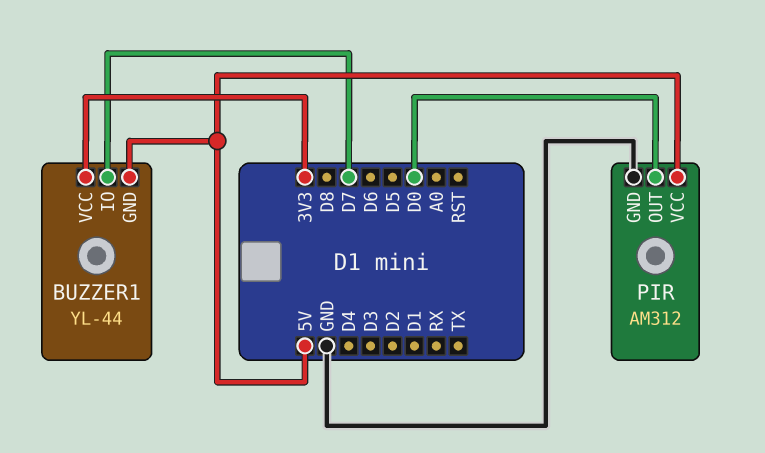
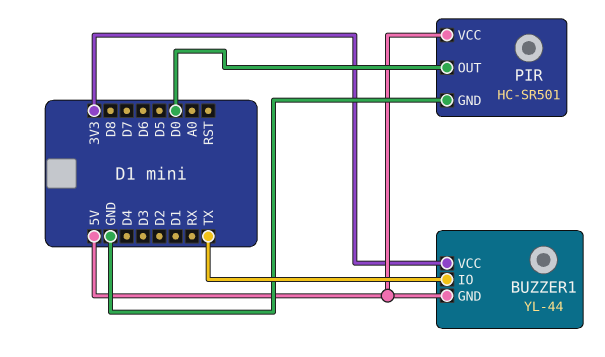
BUZZER1 pin IO: D7 -> TX
PIR: AM312 -> HC-SR501

